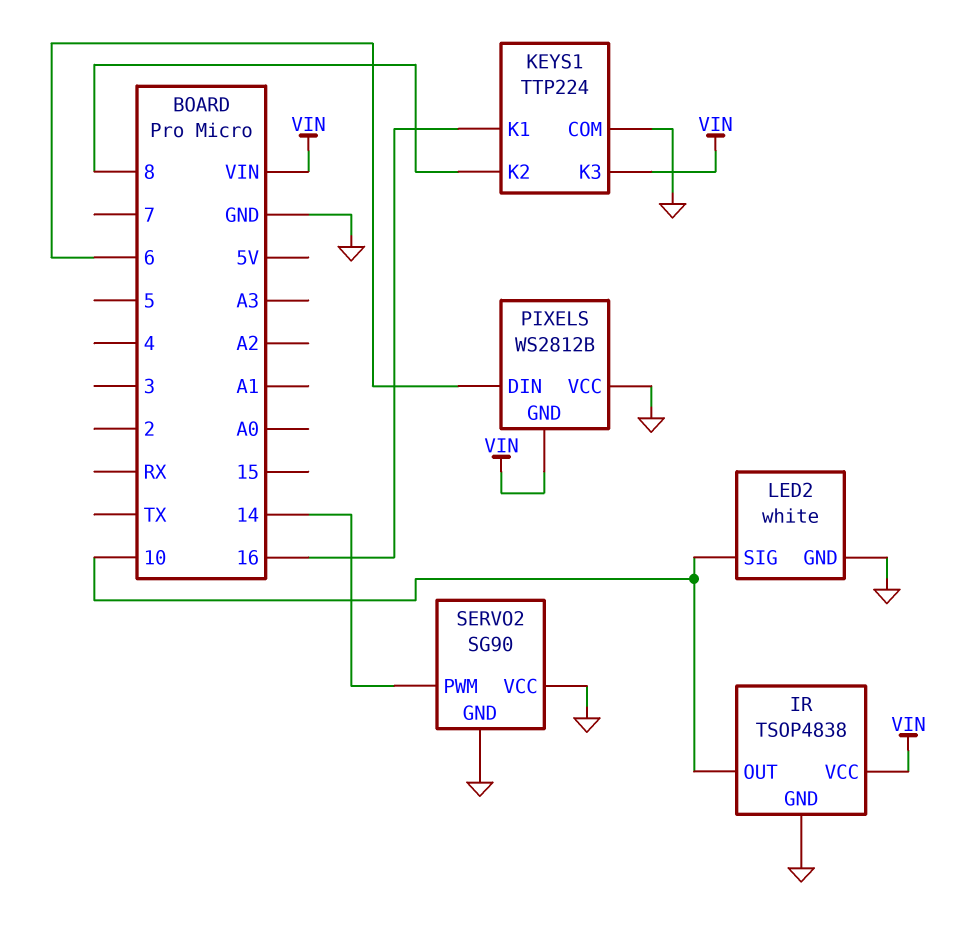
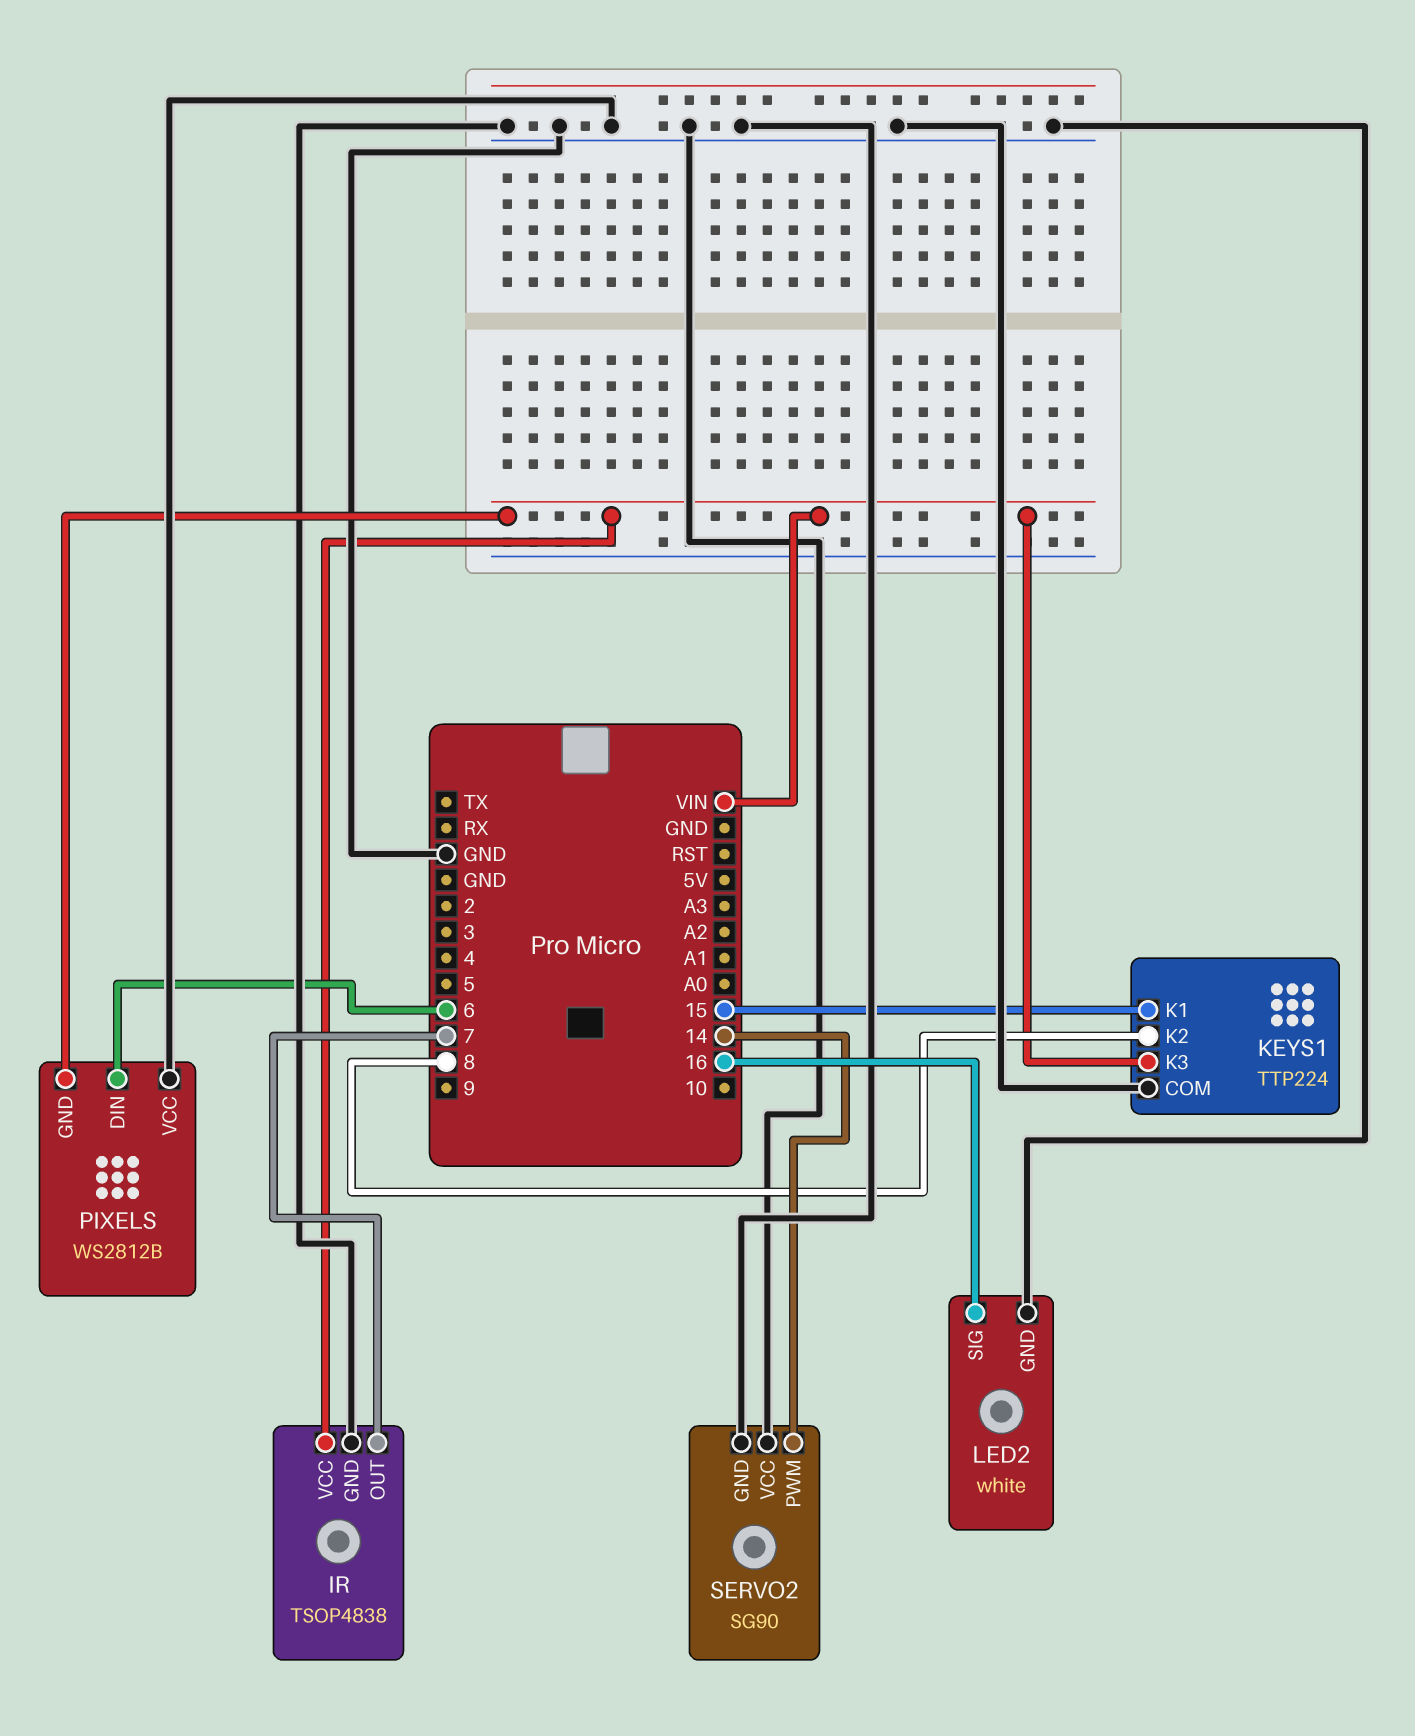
IR pin OUT: 10 -> 7
KEYS1 pin K1: 16 -> 15
LED2 pin SIG: 10 -> 16

